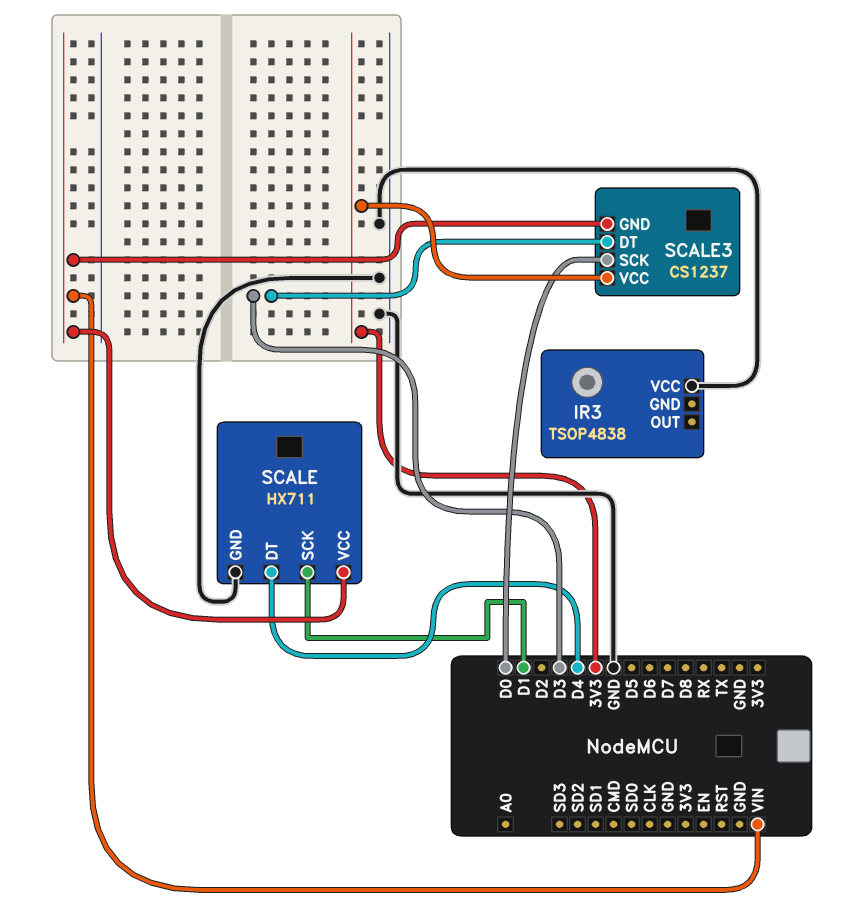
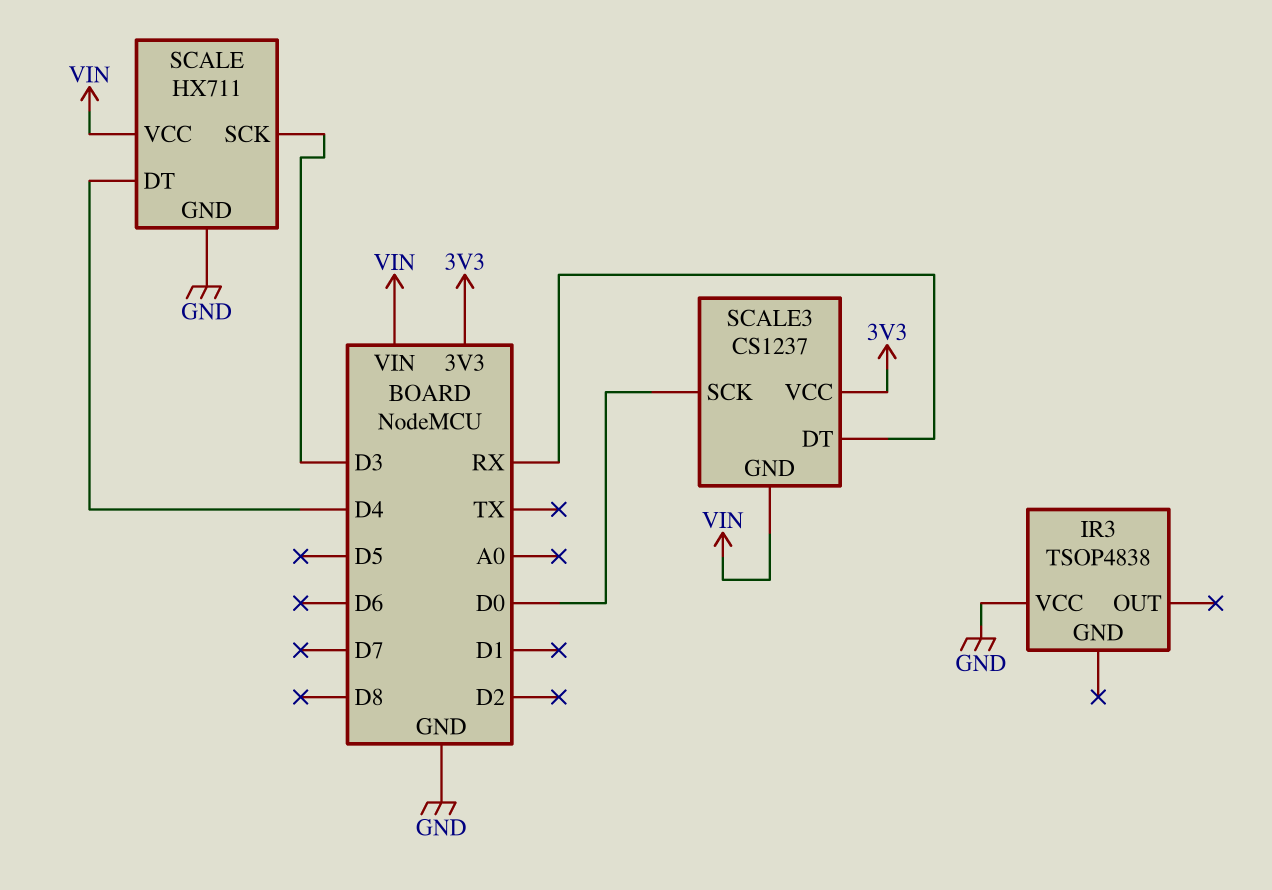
SCALE pin SCK: D1 -> D3
SCALE3 pin DT: D3 -> RX

